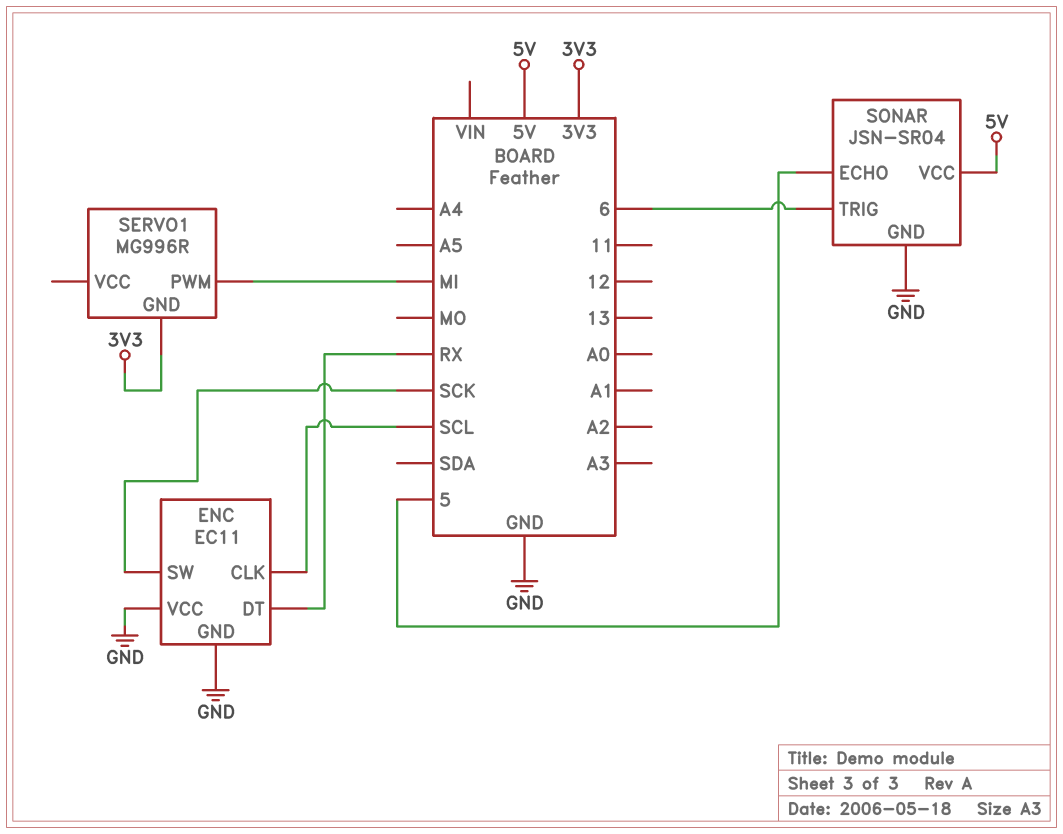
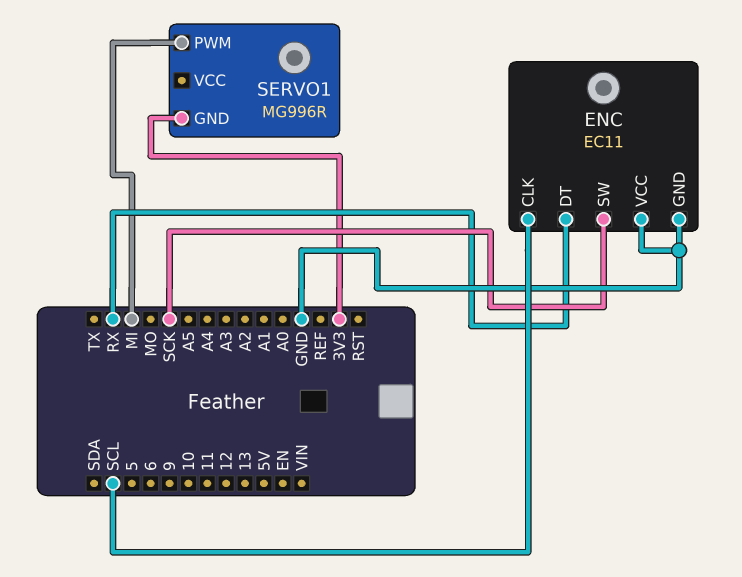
SONAR: JSN-SR04 -> none
SONAR pin ECHO: 5 -> none
SONAR pin GND: GND -> none
SONAR pin TRIG: 6 -> none
SONAR pin VCC: 5V -> none

